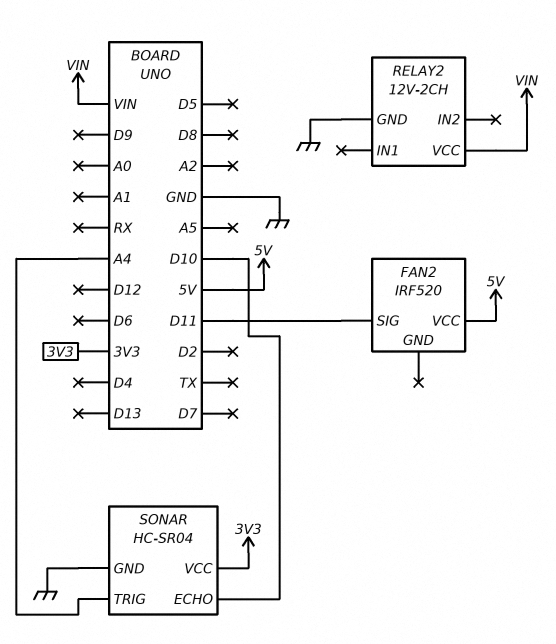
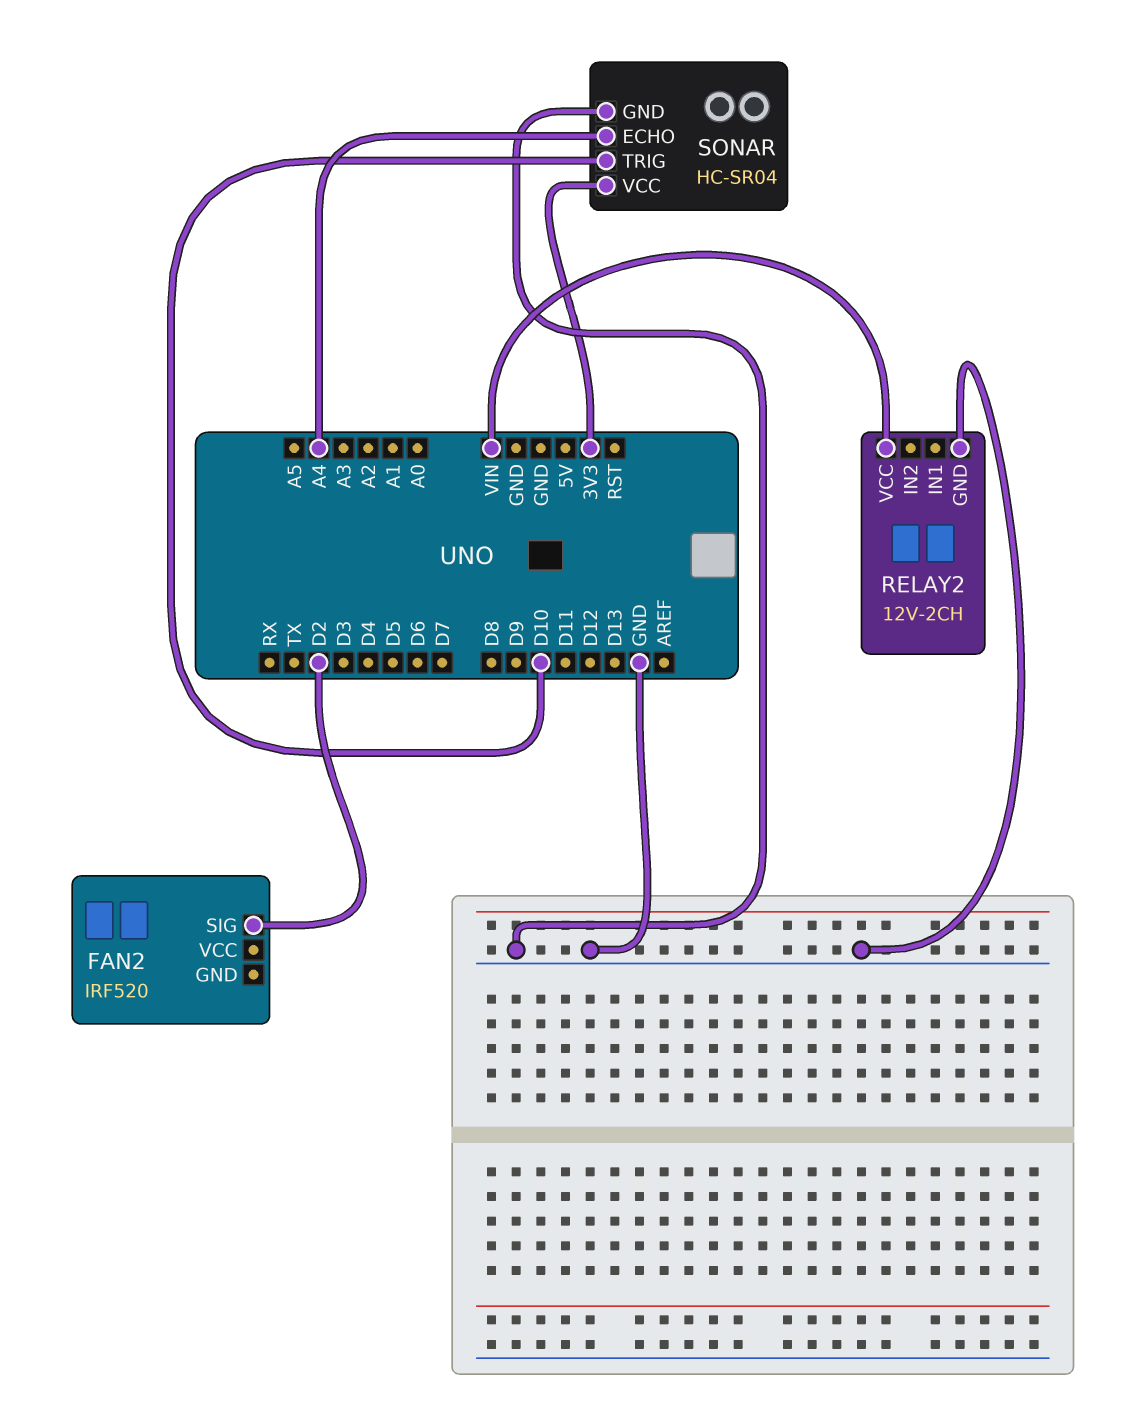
FAN2 pin SIG: D11 -> D2
FAN2 pin VCC: 5V -> none
SONAR pin ECHO: D10 -> A4
SONAR pin TRIG: A4 -> D10

